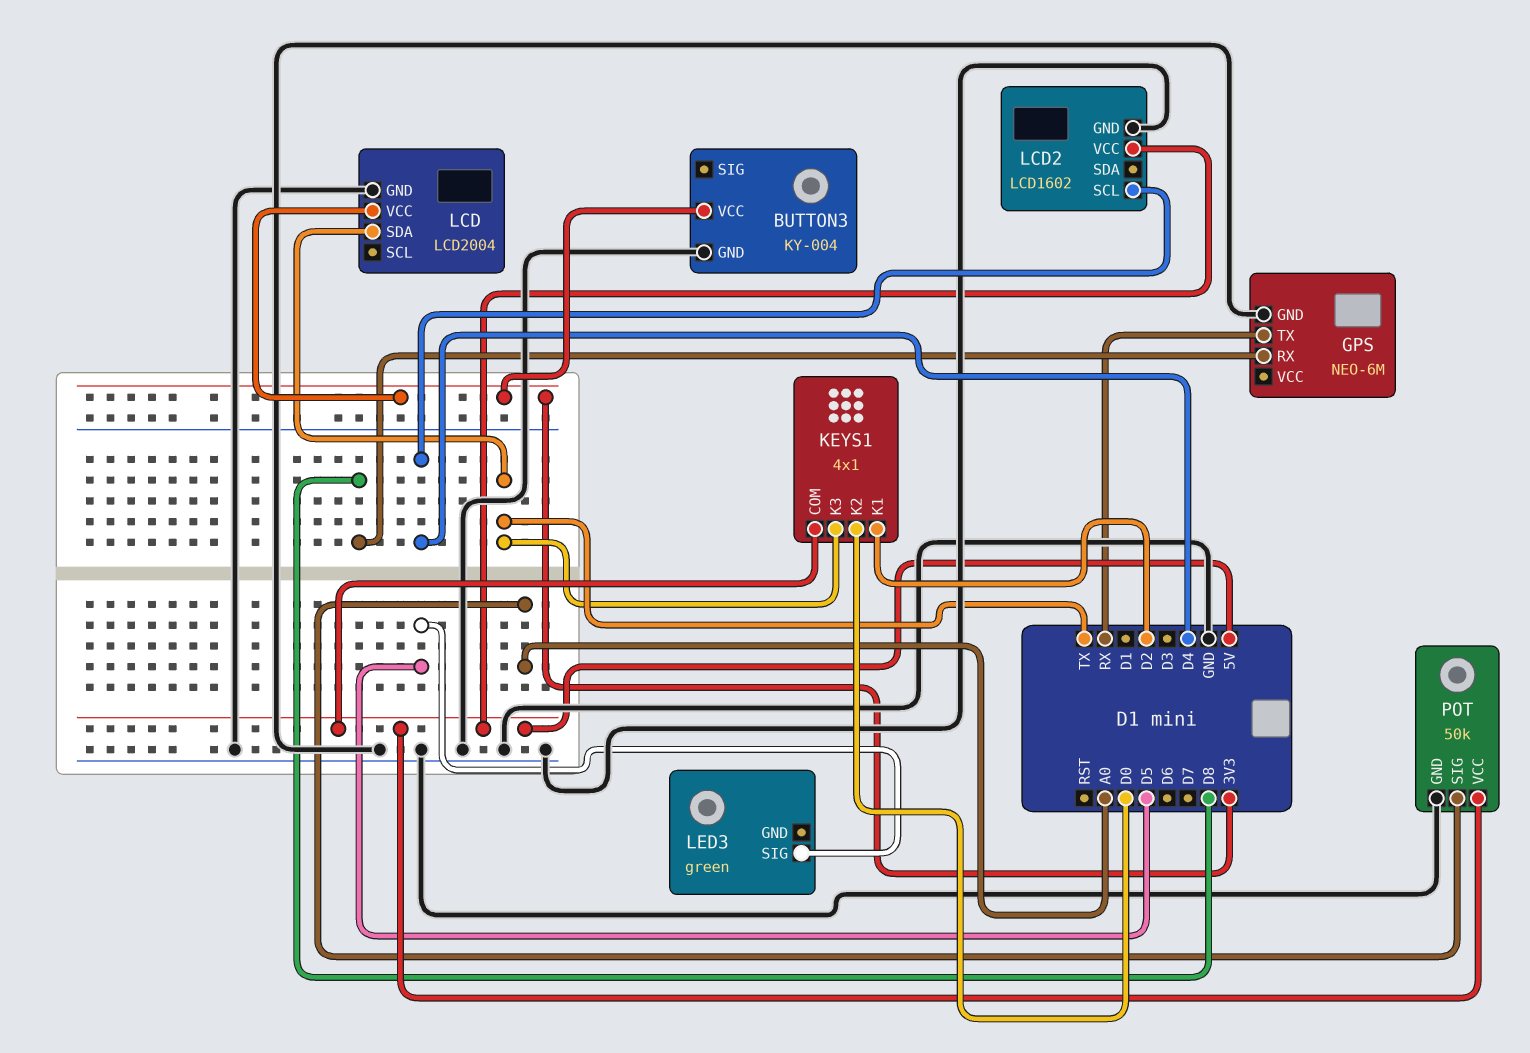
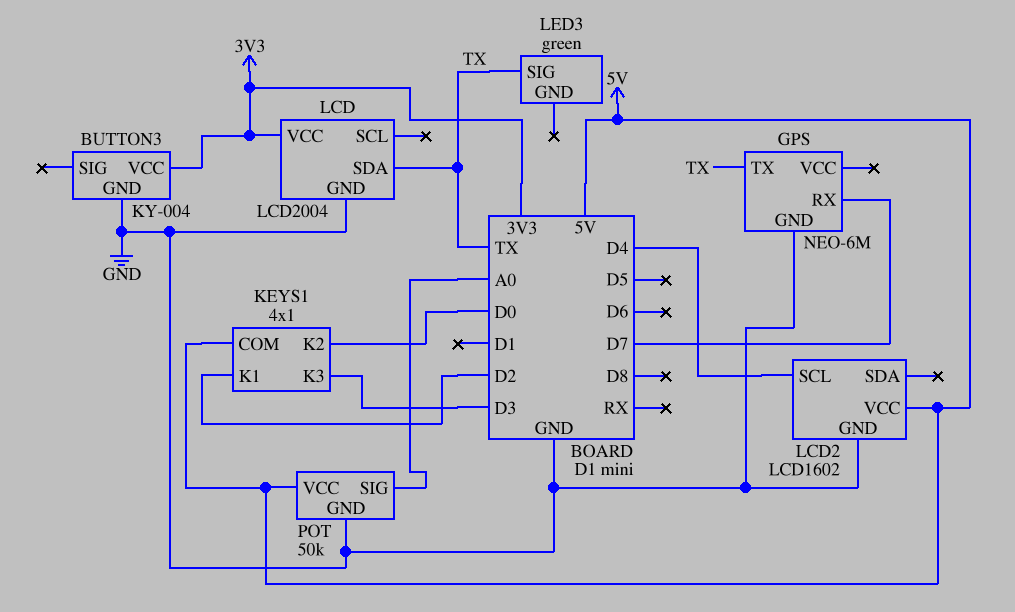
GPS pin RX: D8 -> D7
GPS pin TX: RX -> TX
KEYS1 pin K3: TX -> D3
LED3 pin SIG: D5 -> TX

